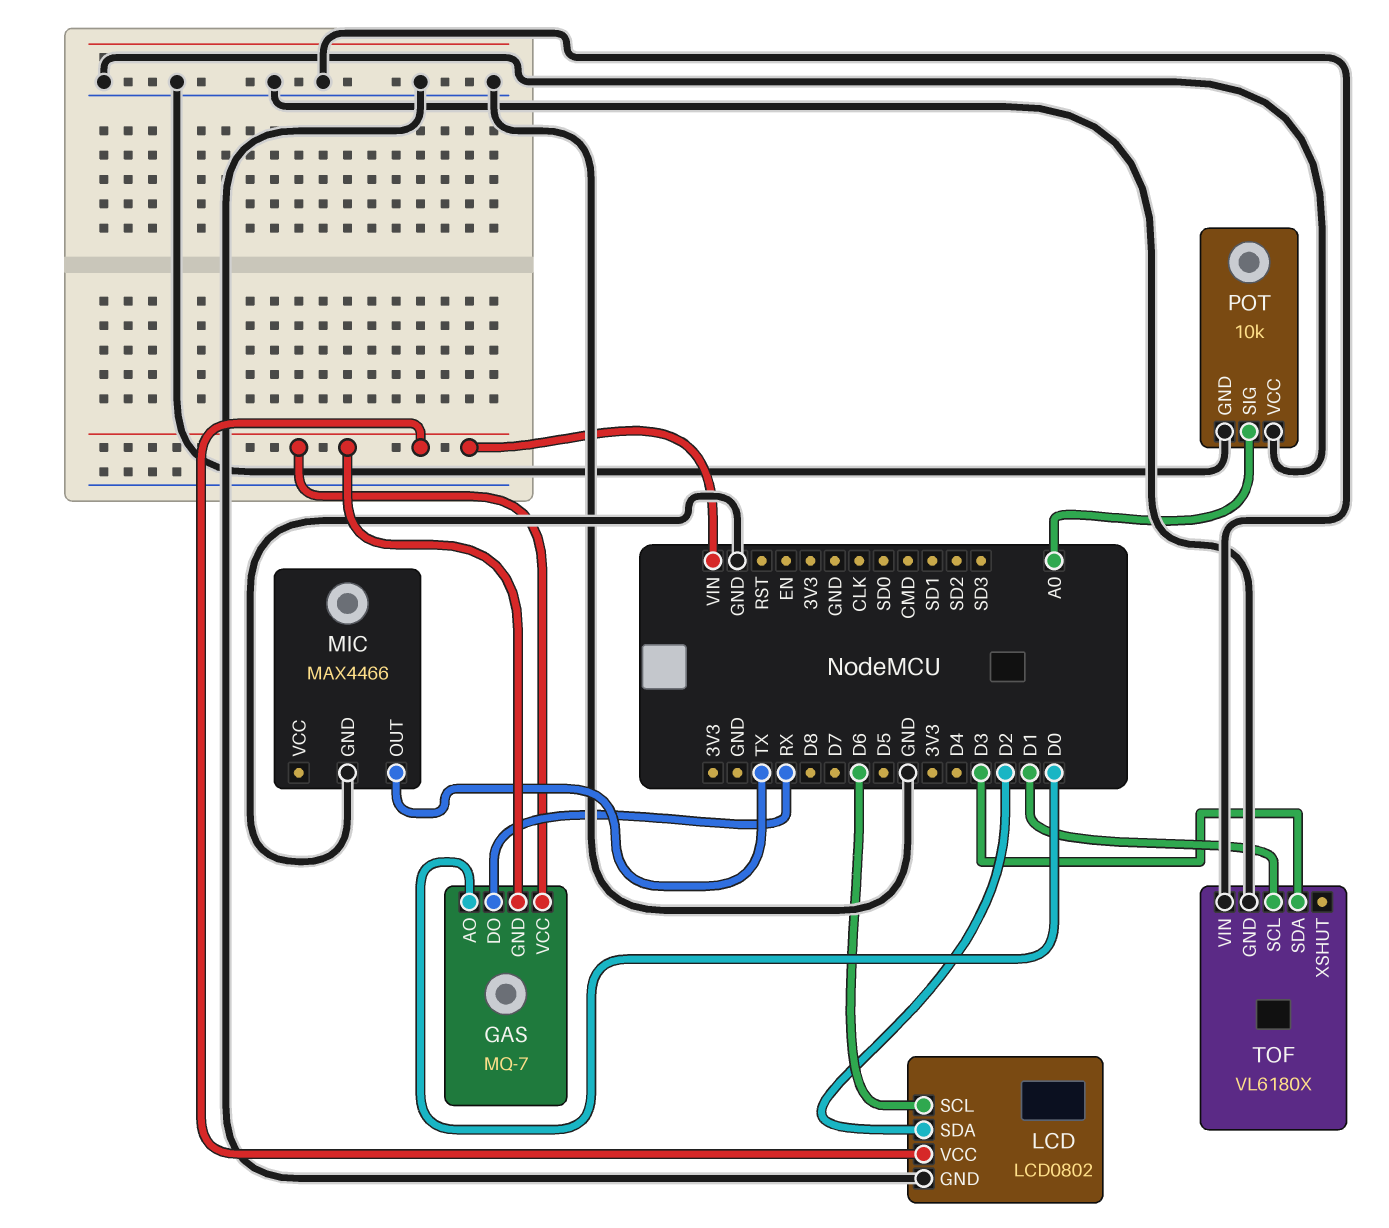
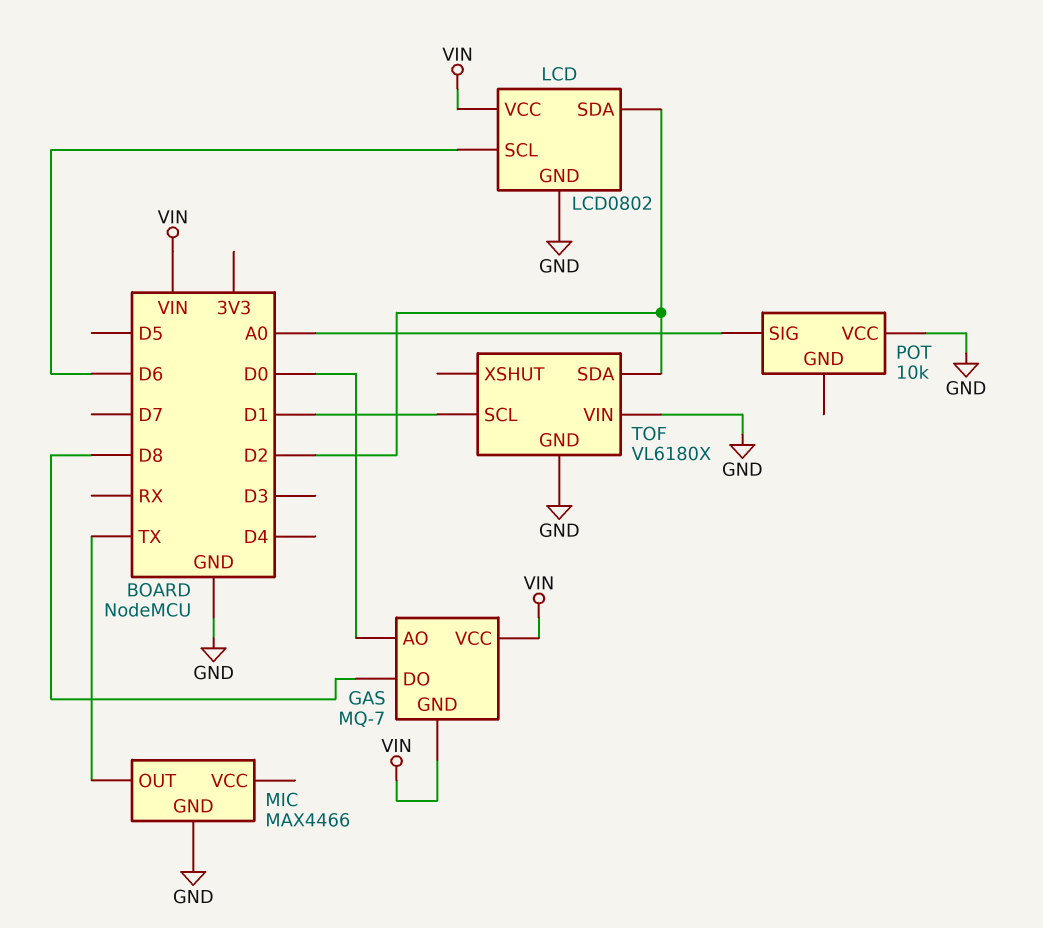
GAS pin DO: RX -> D8
POT pin GND: GND -> none
TOF pin SDA: D3 -> D2

